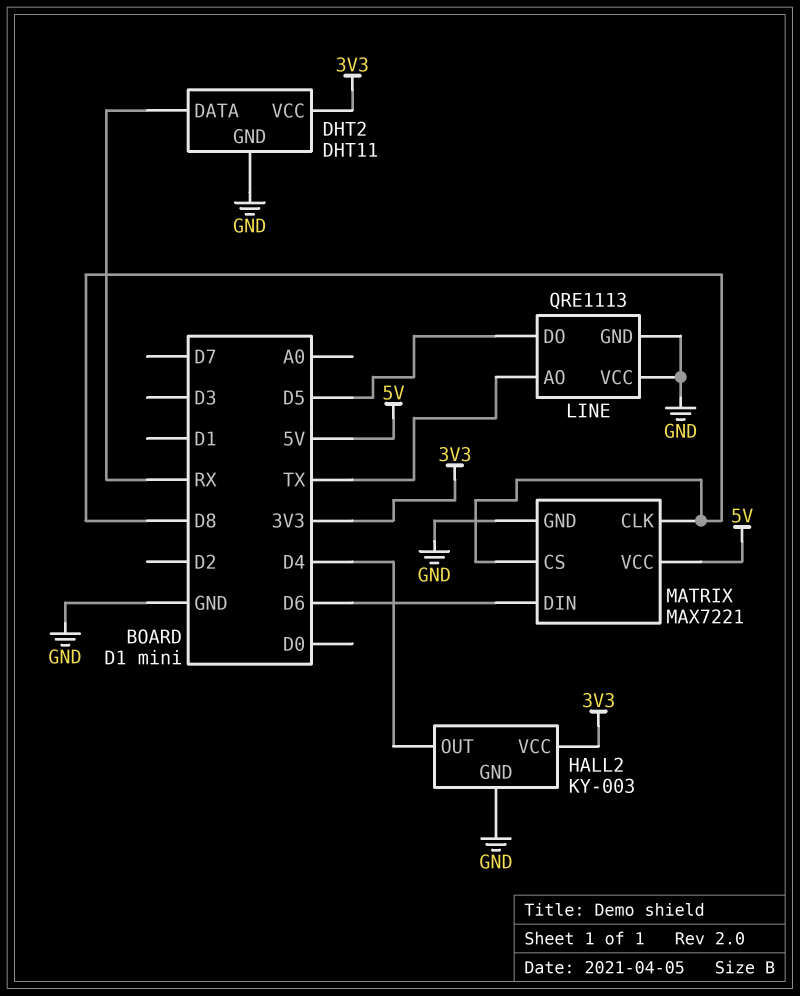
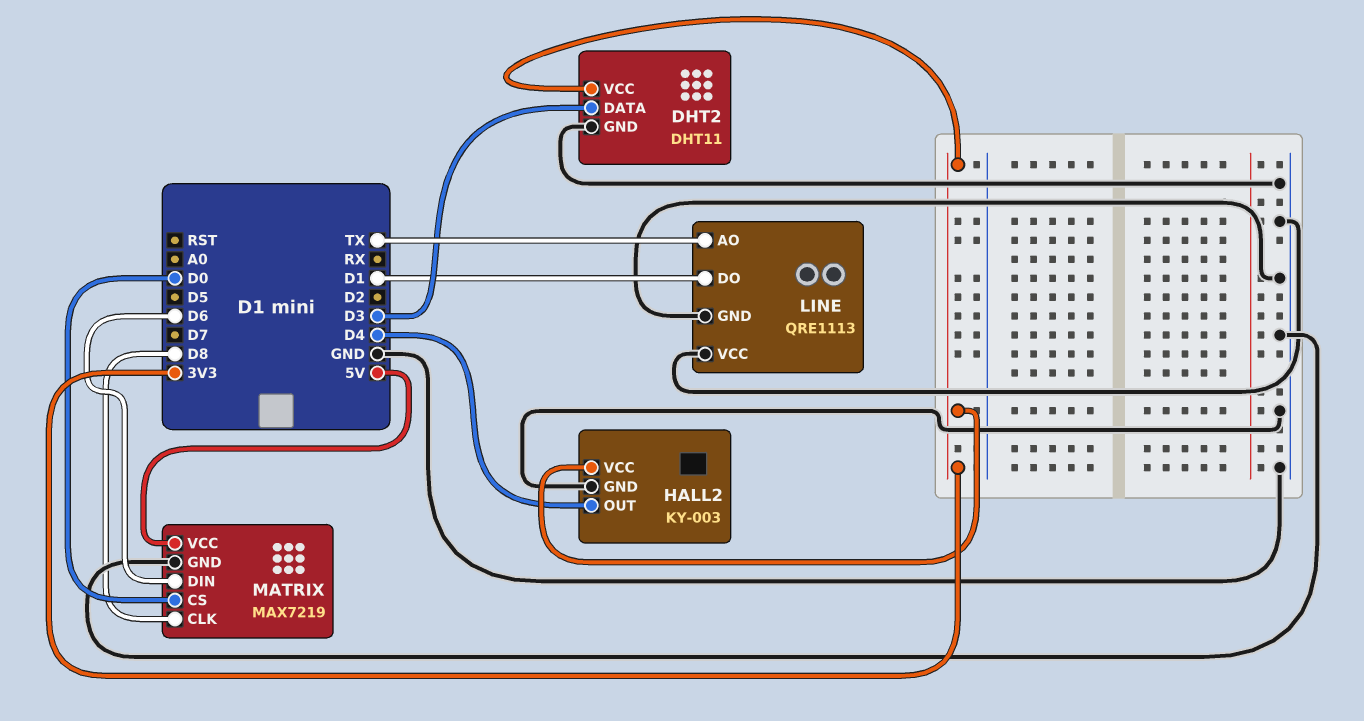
DHT2 pin DATA: RX -> D3
LINE pin DO: D5 -> D1
MATRIX: MAX7221 -> MAX7219
MATRIX pin CS: D8 -> D0

